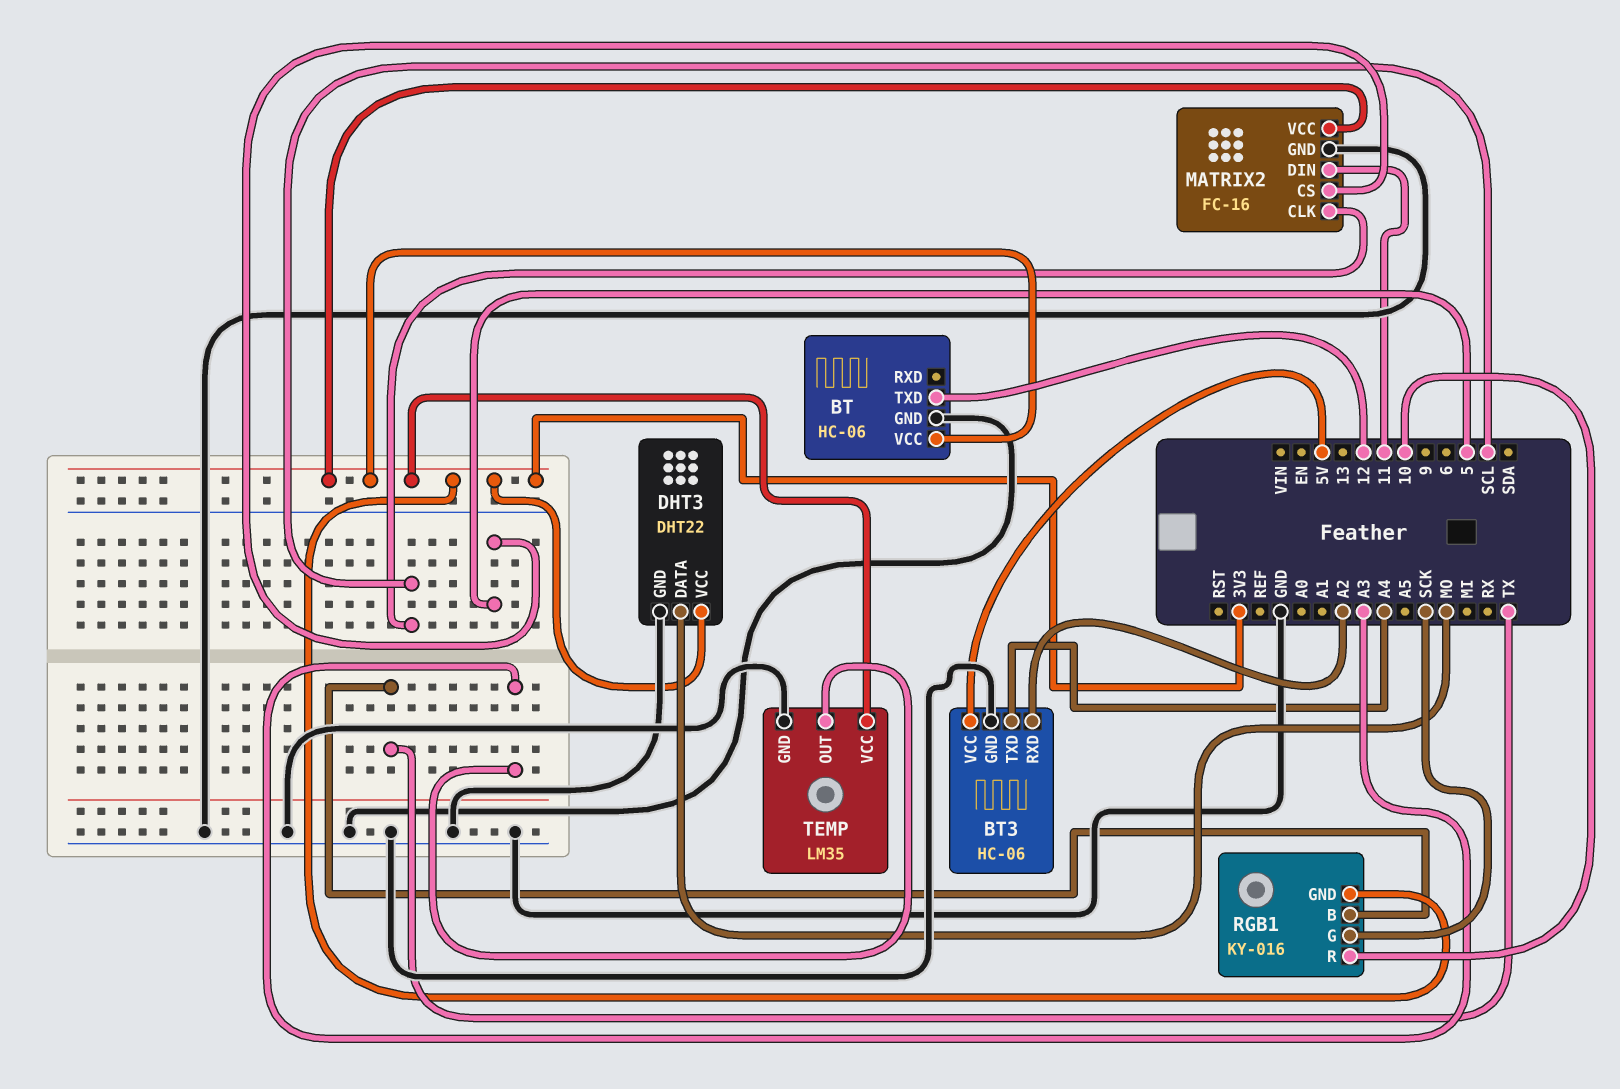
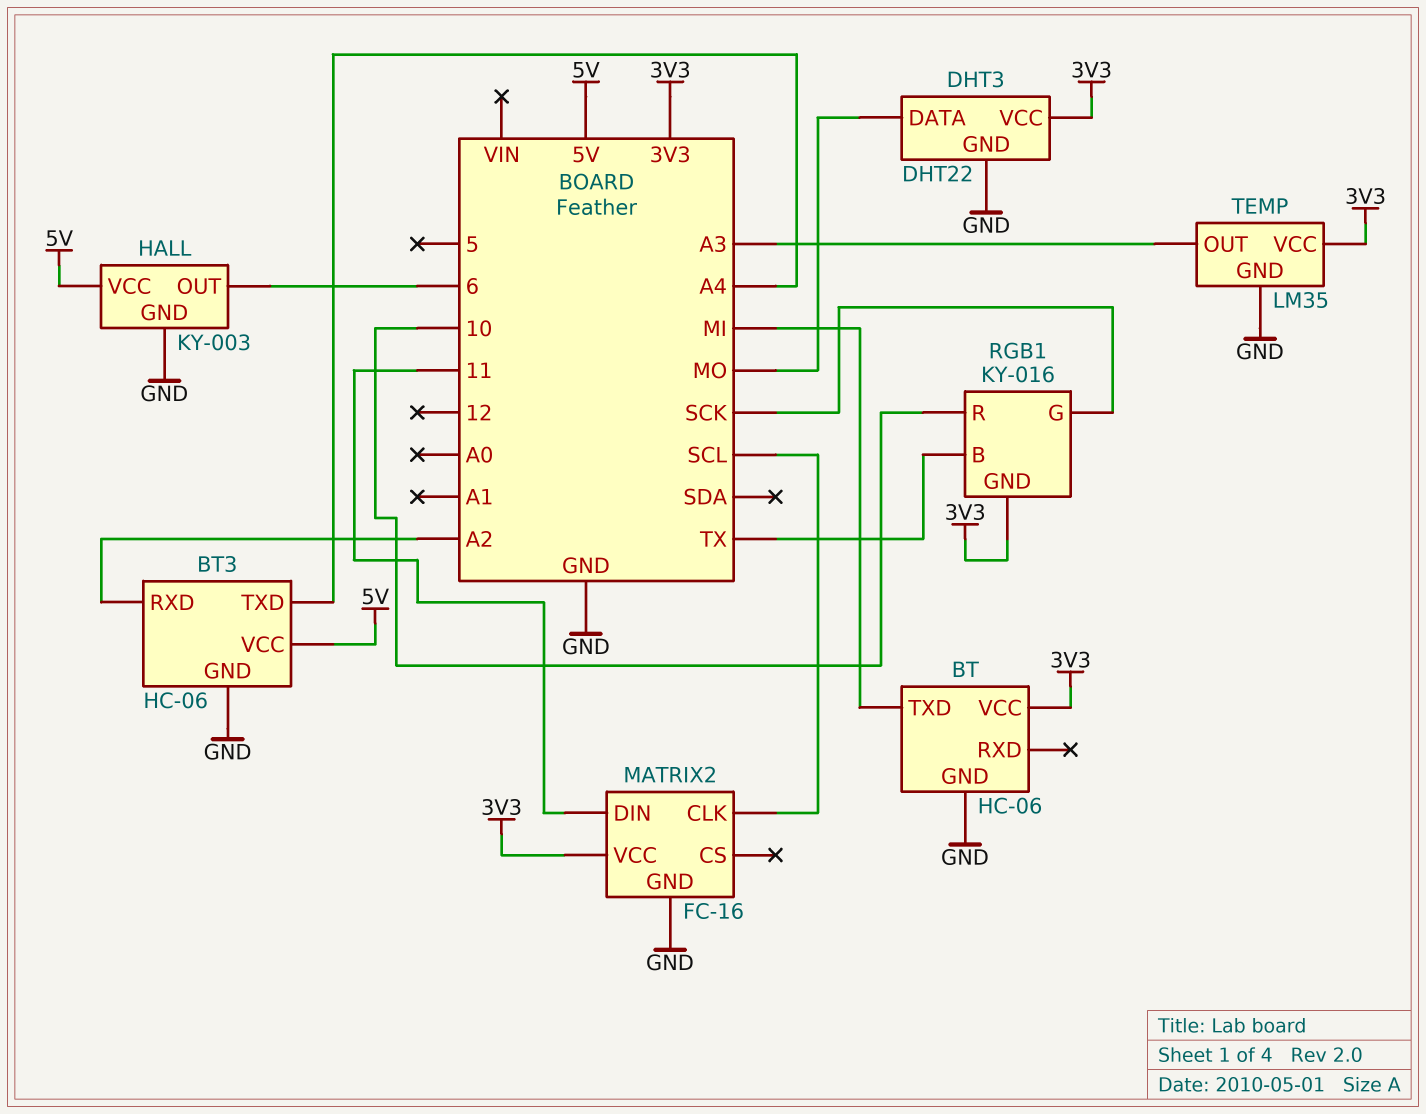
BT pin TXD: 12 -> MI
HALL: none -> KY-003
HALL pin GND: none -> GND
HALL pin OUT: none -> 6
HALL pin VCC: none -> 5V
MATRIX2 pin CS: 5 -> none

